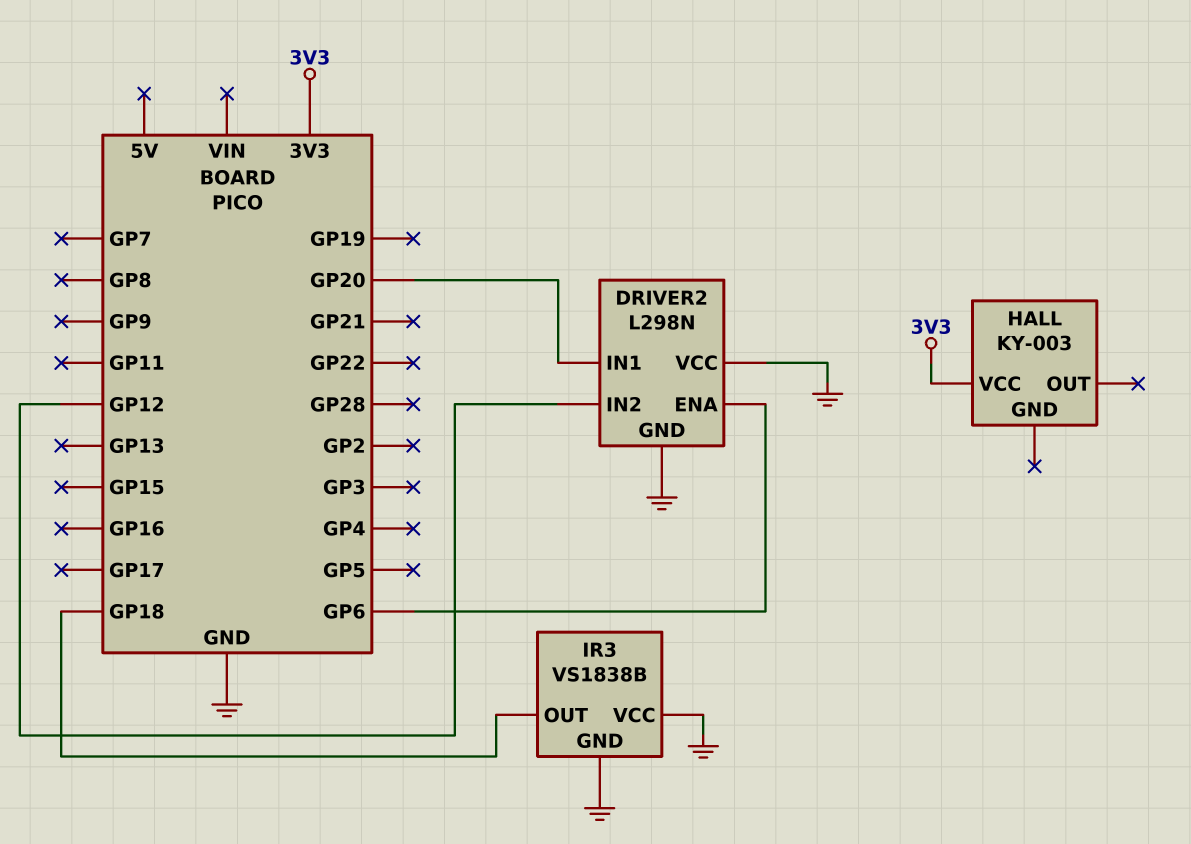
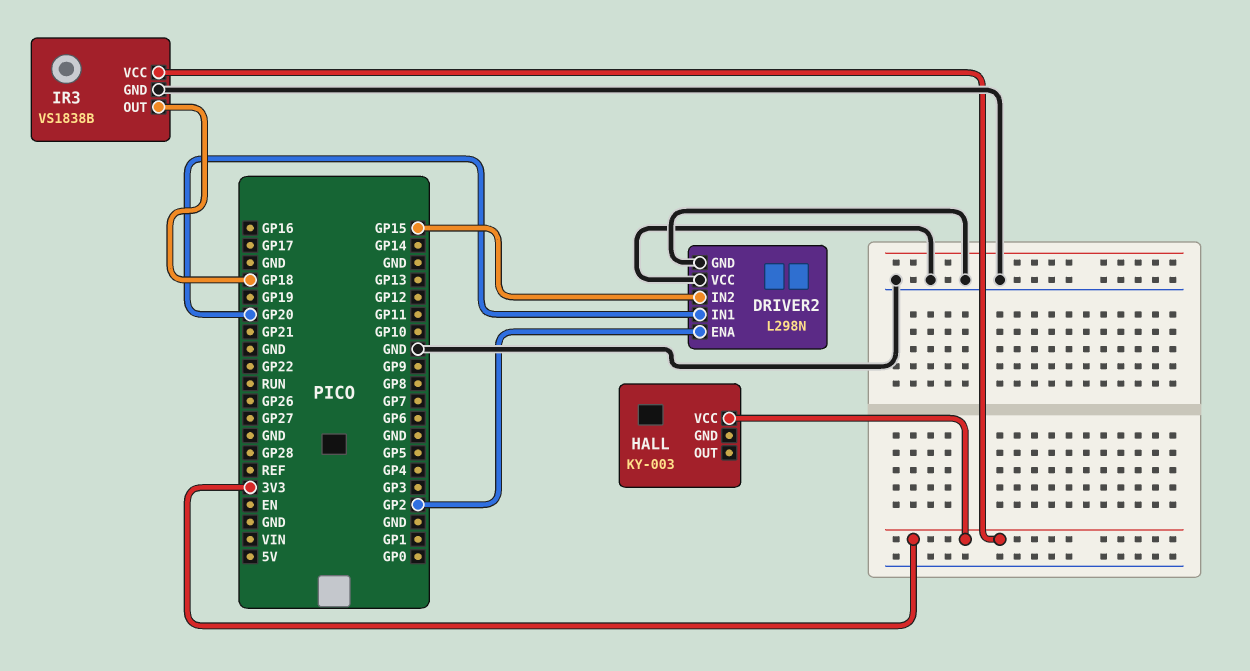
DRIVER2 pin ENA: GP6 -> GP2
DRIVER2 pin IN2: GP12 -> GP15
IR3 pin VCC: GND -> 3V3

